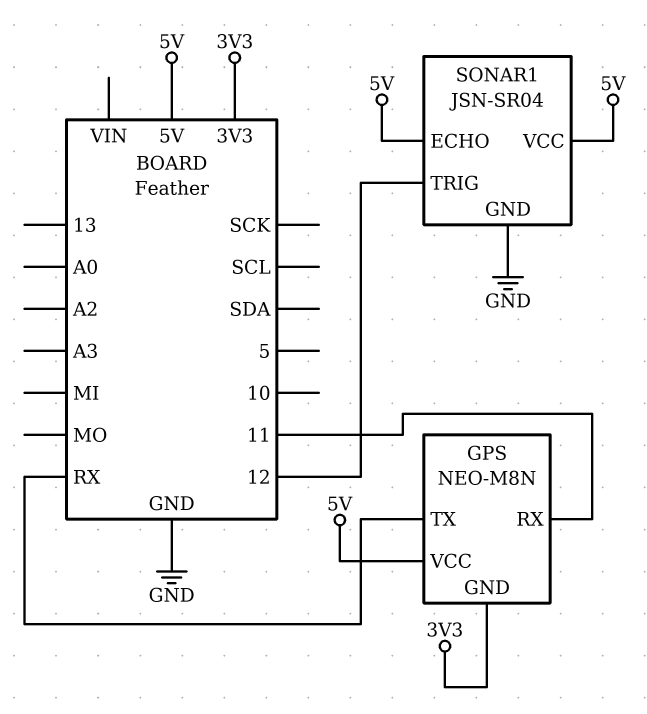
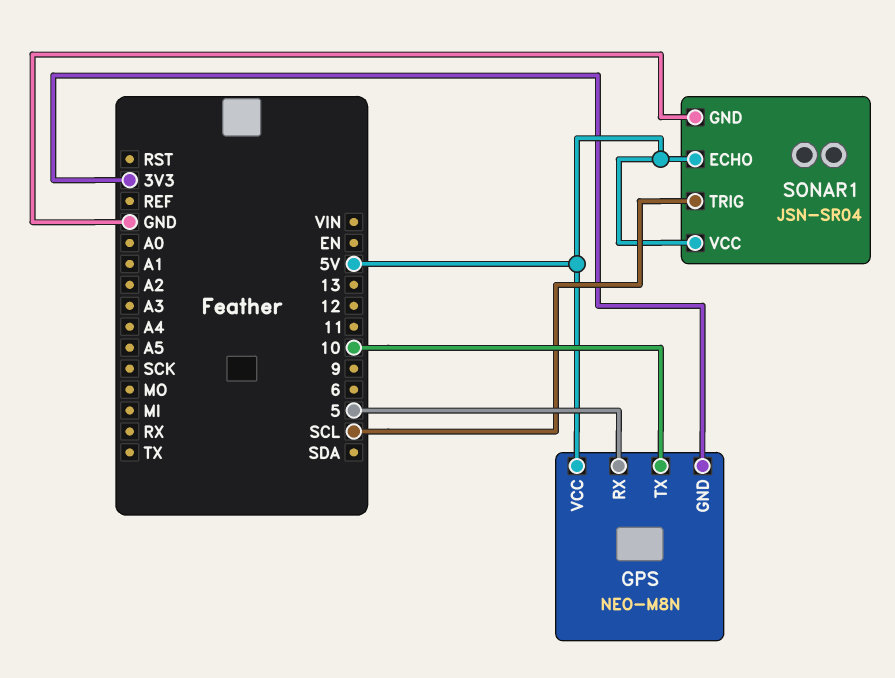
GPS pin RX: 11 -> 5
GPS pin TX: RX -> 10
SONAR1 pin TRIG: 12 -> SCL

